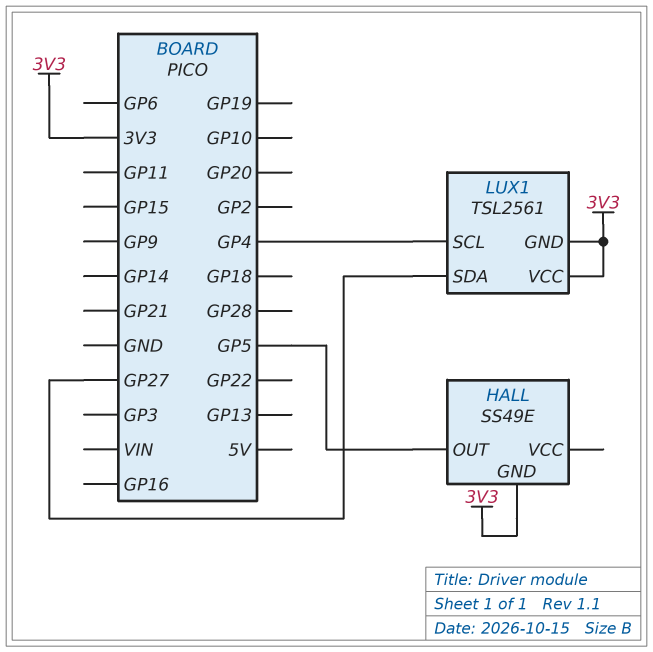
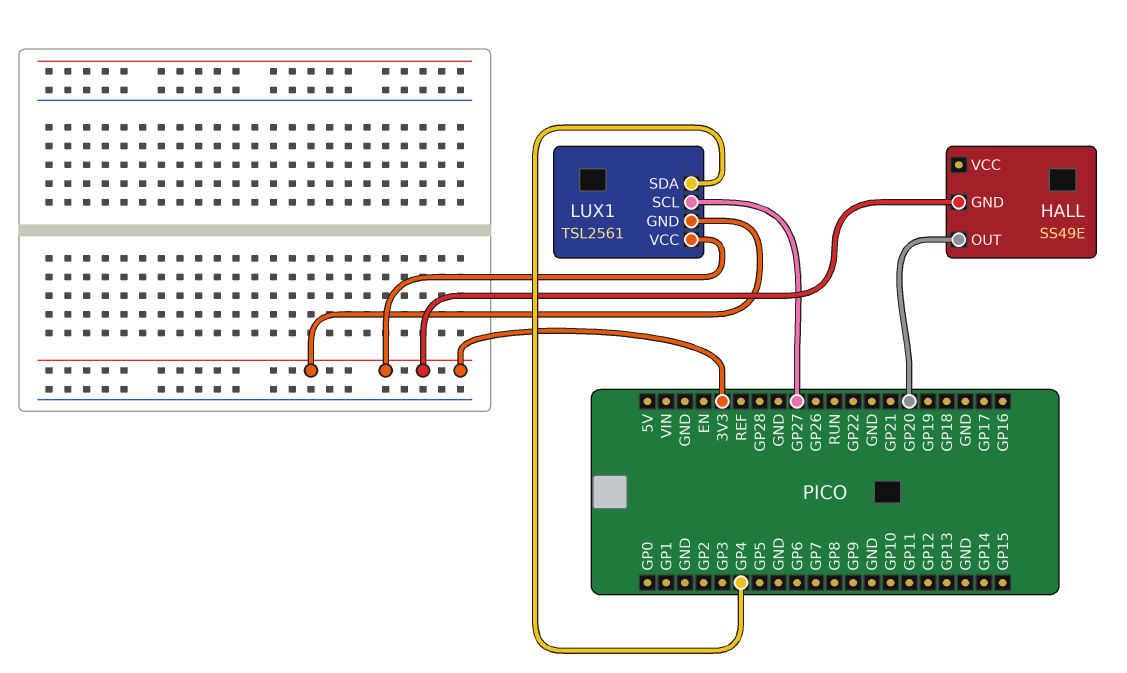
HALL pin OUT: GP5 -> GP20
LUX1 pin SCL: GP4 -> GP27
LUX1 pin SDA: GP27 -> GP4

